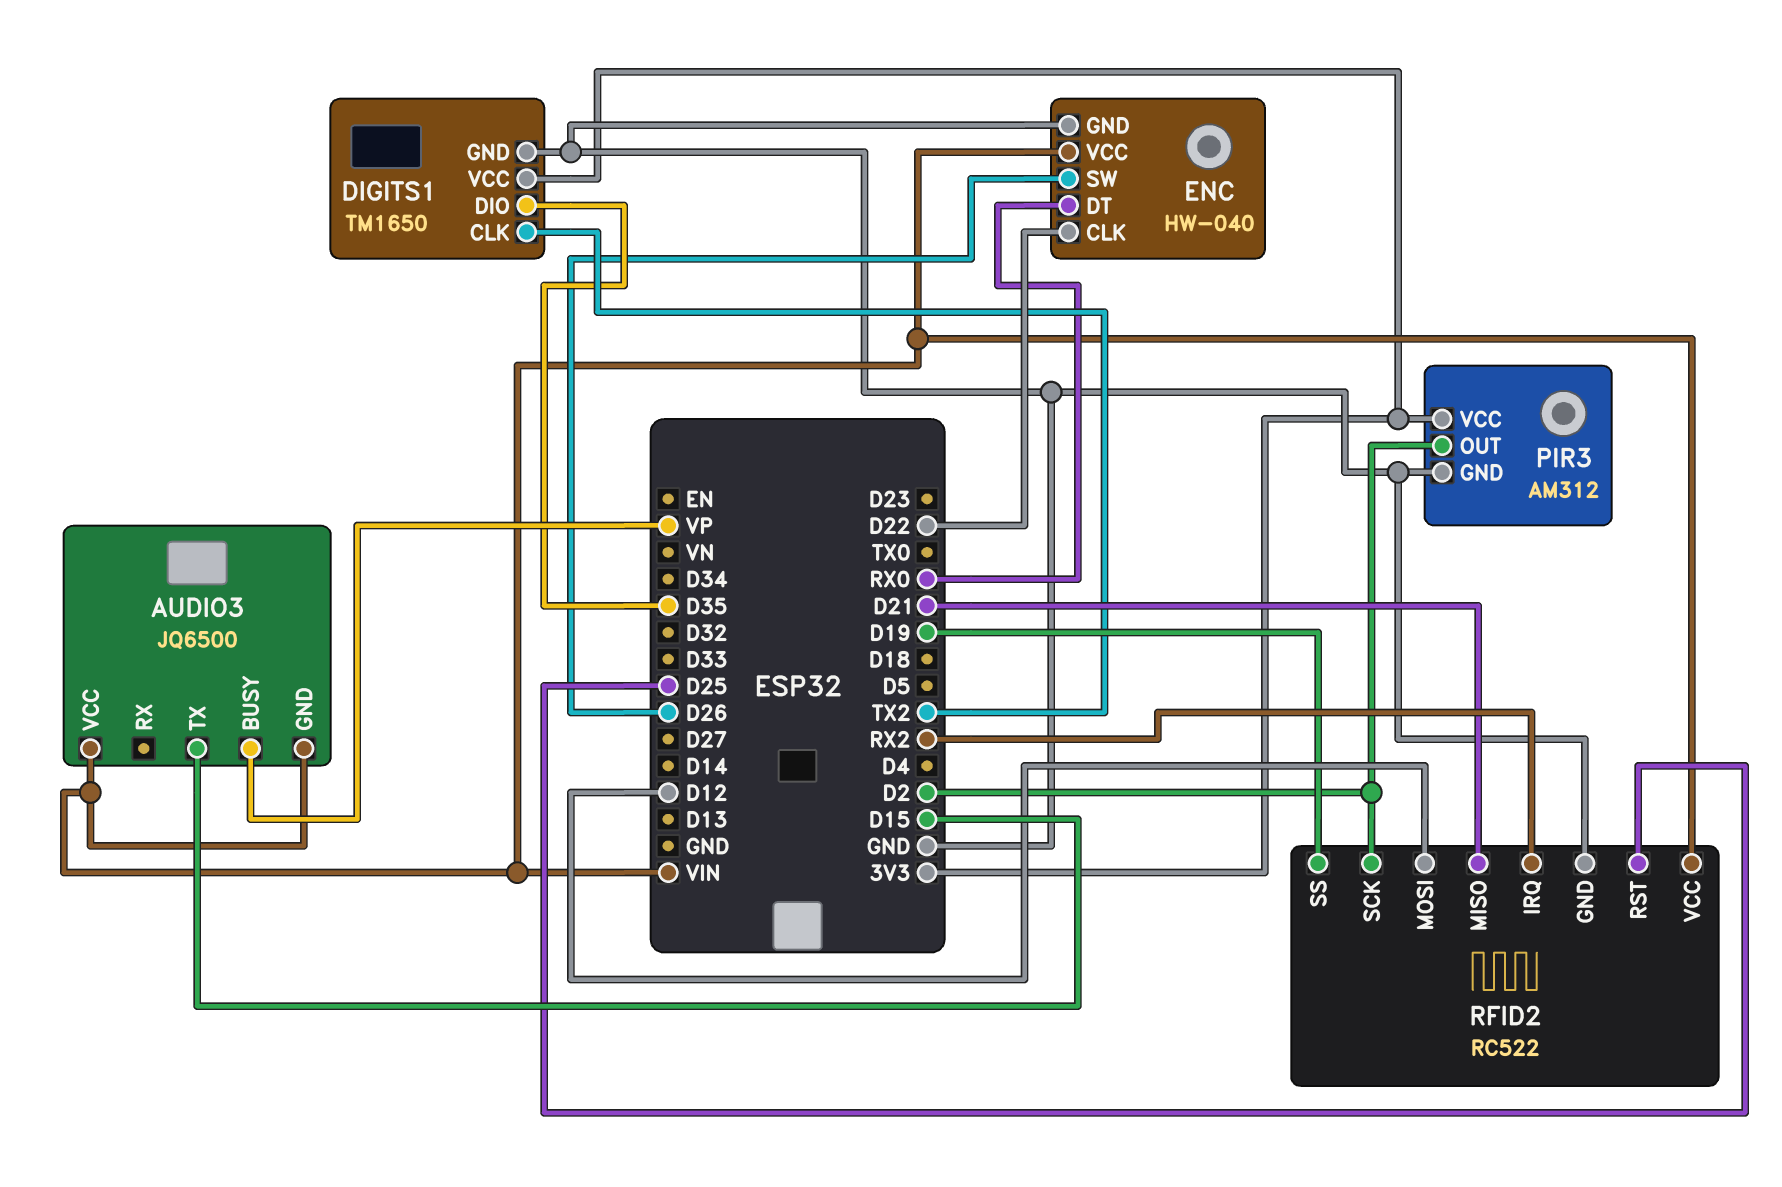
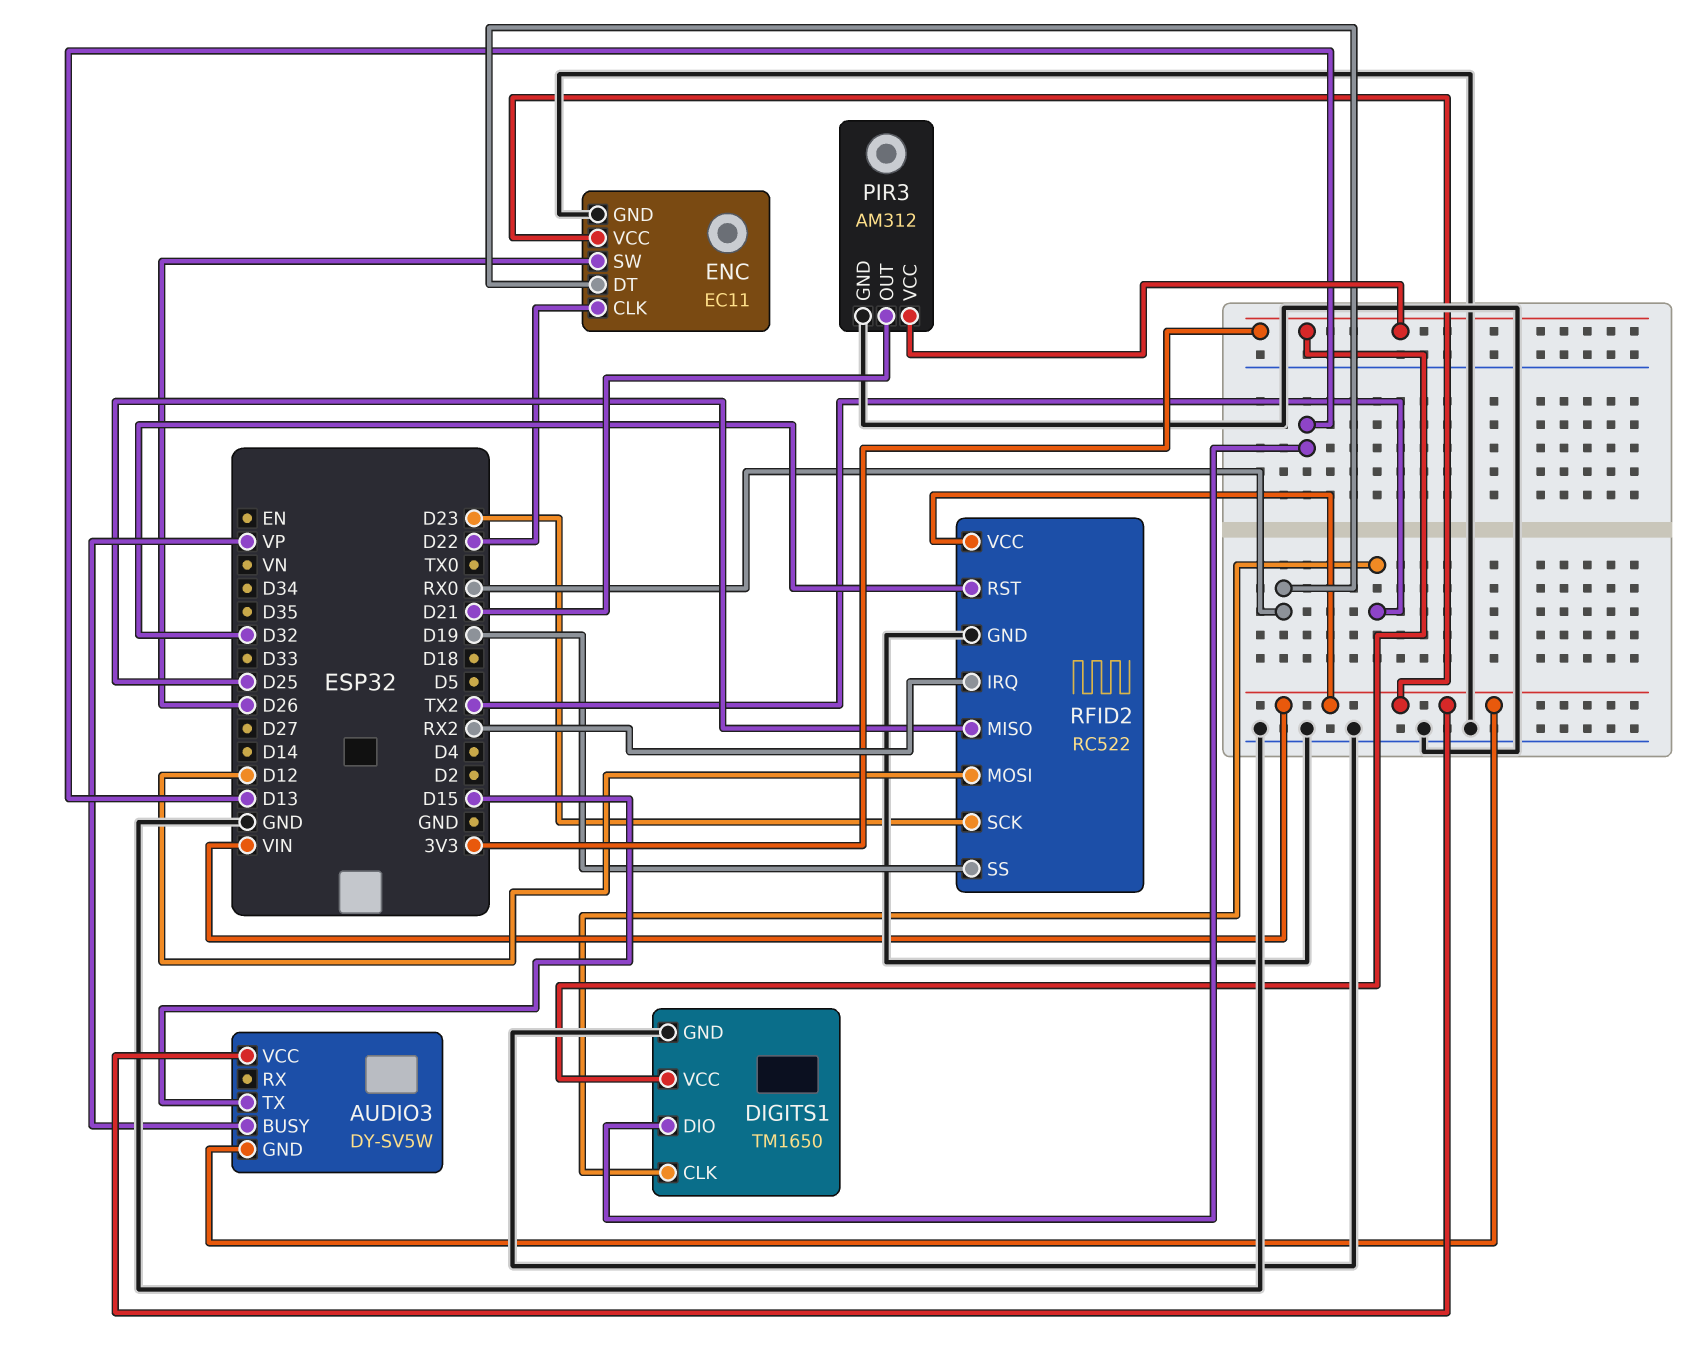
AUDIO3: JQ6500 -> DY-SV5W
DIGITS1 pin DIO: D35 -> D13
ENC: HW-040 -> EC11
PIR3 pin OUT: D2 -> D21
RFID2 pin MISO: D21 -> D25
RFID2 pin RST: D25 -> D32
RFID2 pin SCK: D2 -> D23

